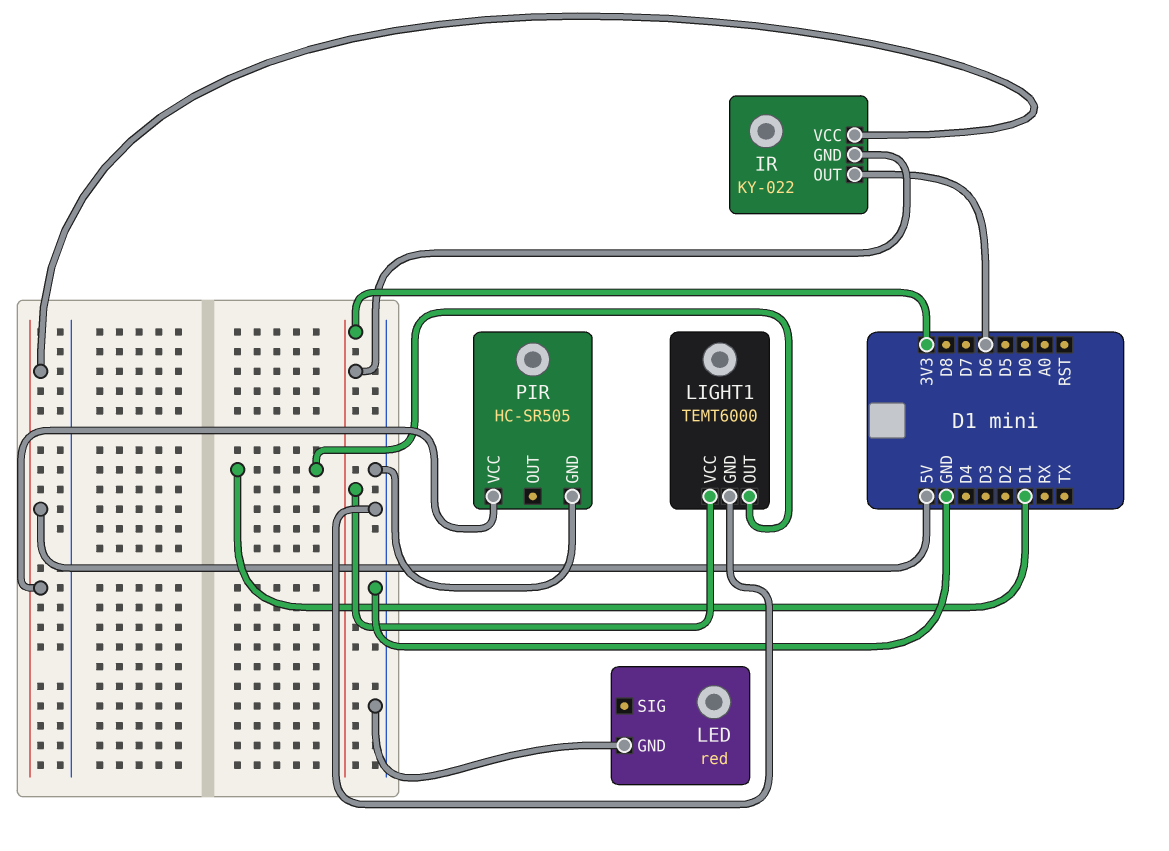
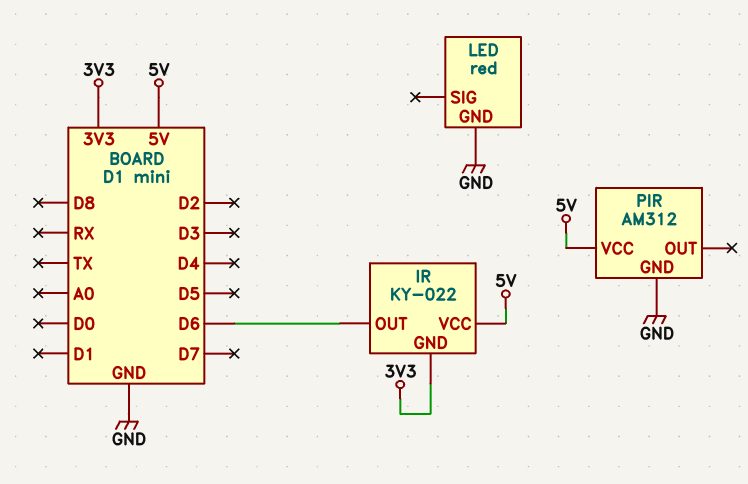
LIGHT1: TEMT6000 -> none
LIGHT1 pin GND: GND -> none
LIGHT1 pin OUT: D1 -> none
LIGHT1 pin VCC: 3V3 -> none
PIR: HC-SR505 -> AM312

